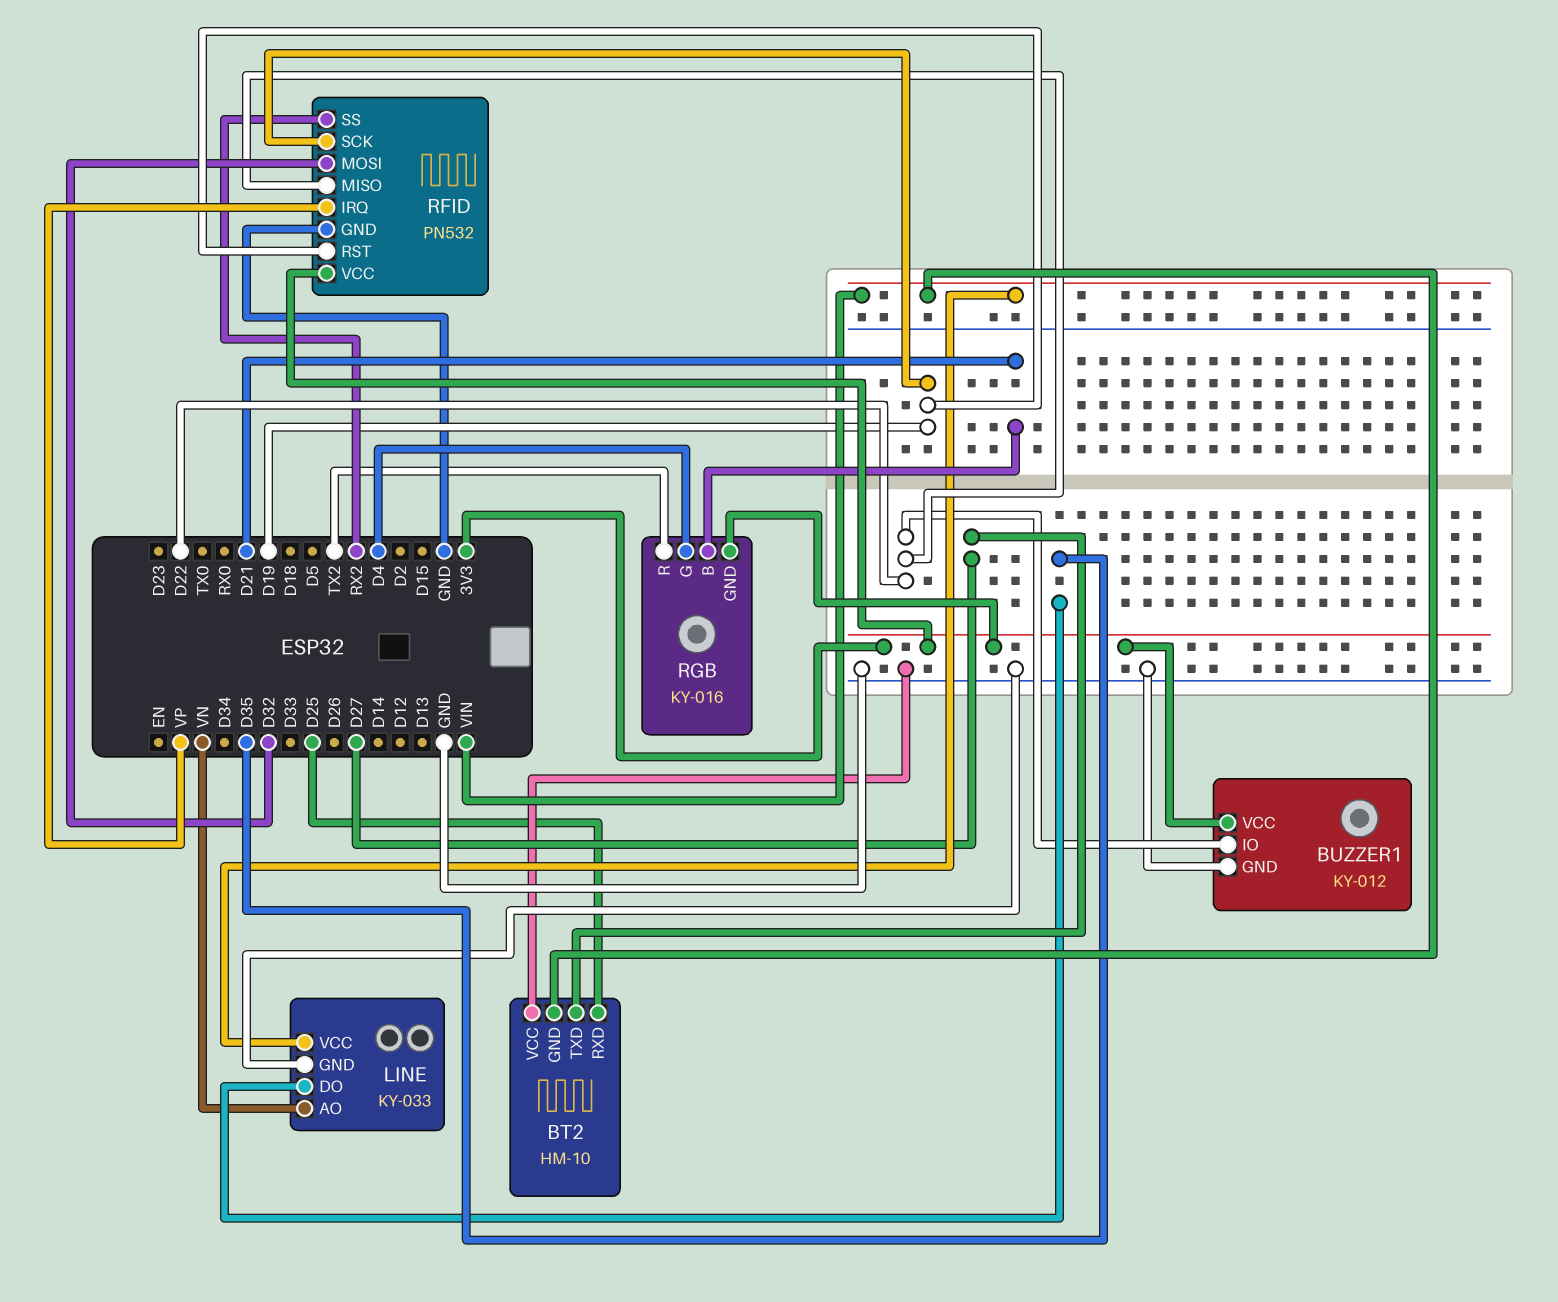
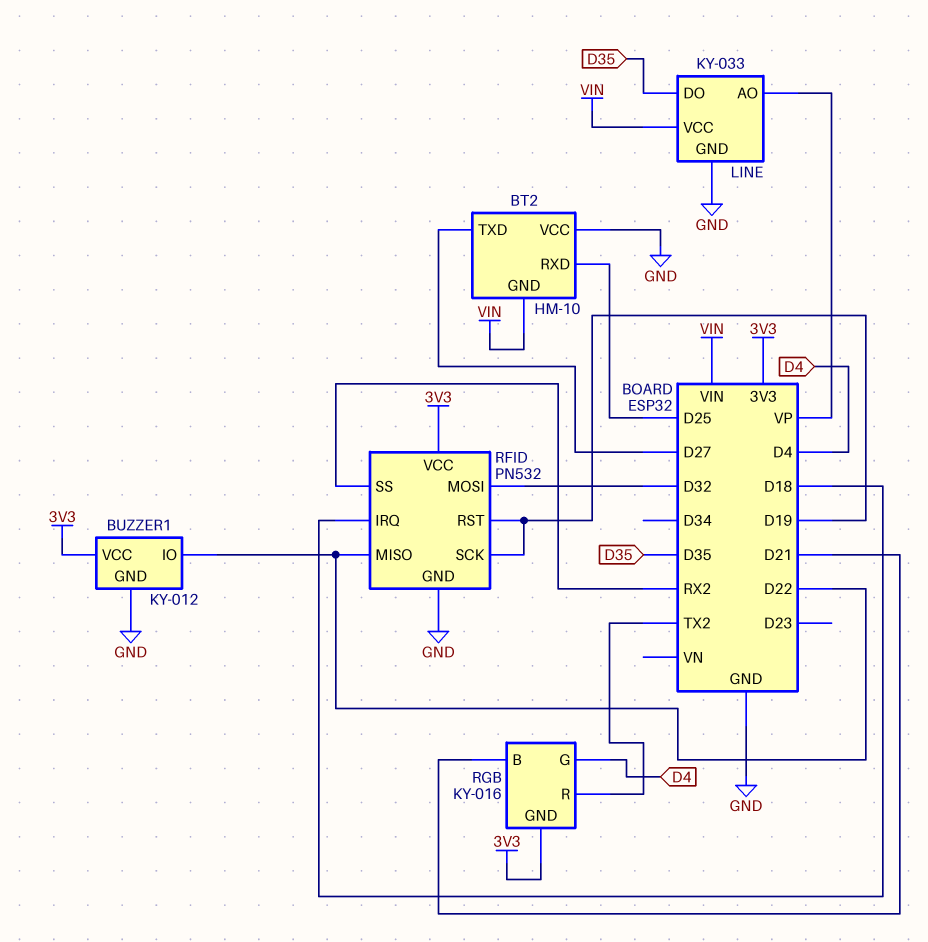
LINE pin AO: VN -> VP
RFID pin IRQ: VP -> D18

